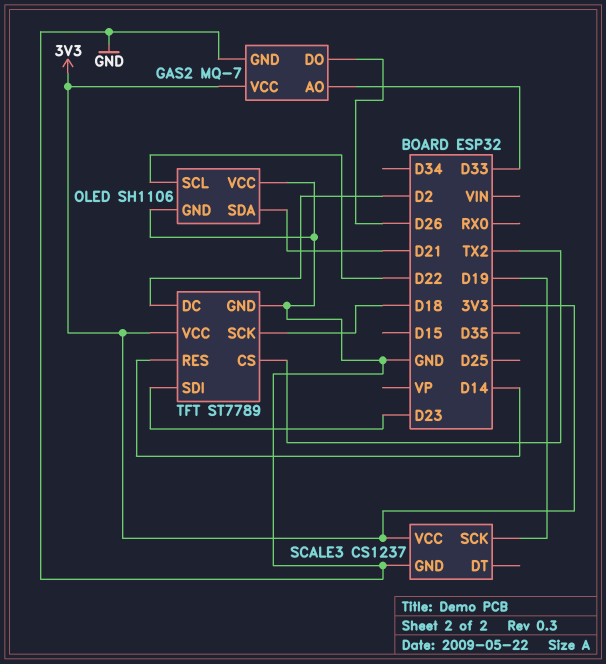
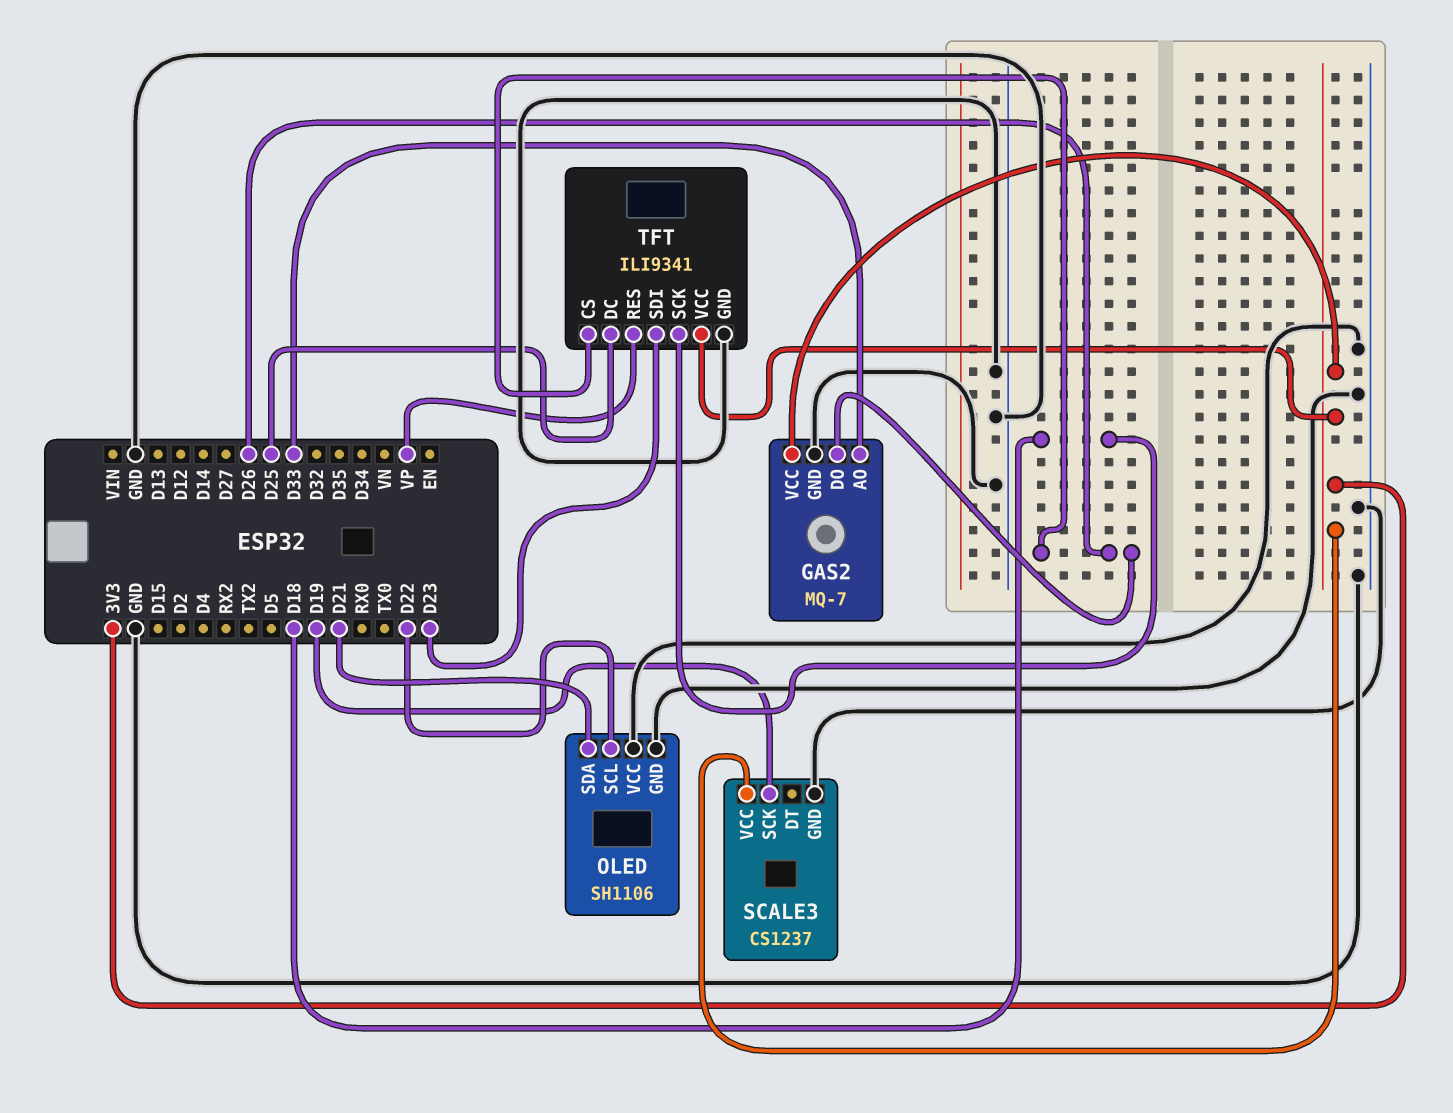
TFT: ST7789 -> ILI9341
TFT pin CS: TX2 -> D26
TFT pin DC: D2 -> D25
TFT pin RES: D14 -> VP

